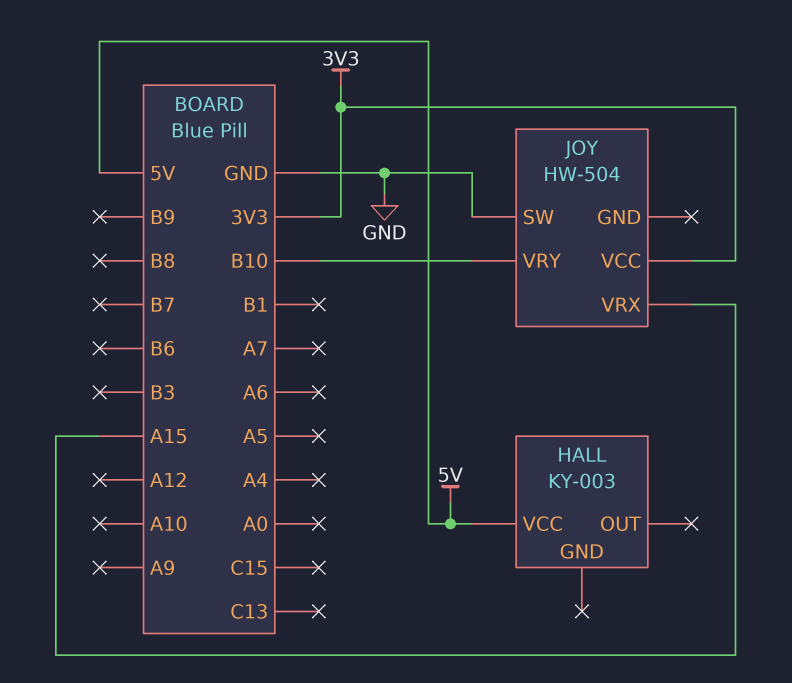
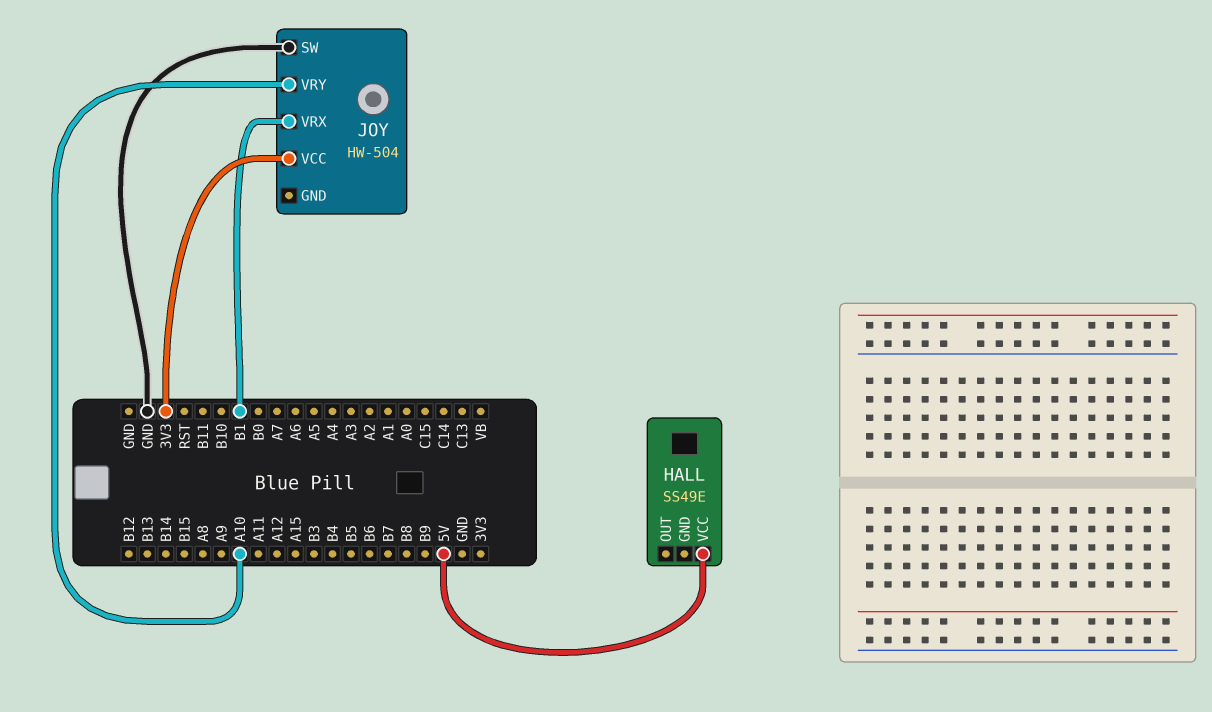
HALL: KY-003 -> SS49E
JOY pin VRX: A15 -> B1
JOY pin VRY: B10 -> A10

